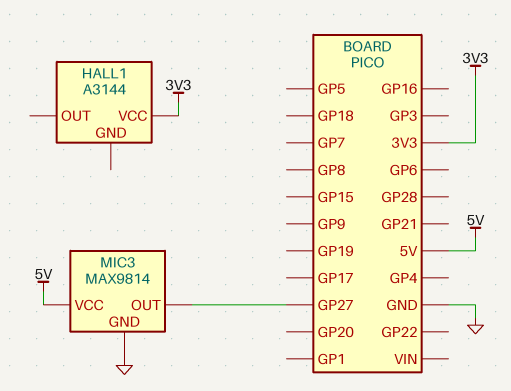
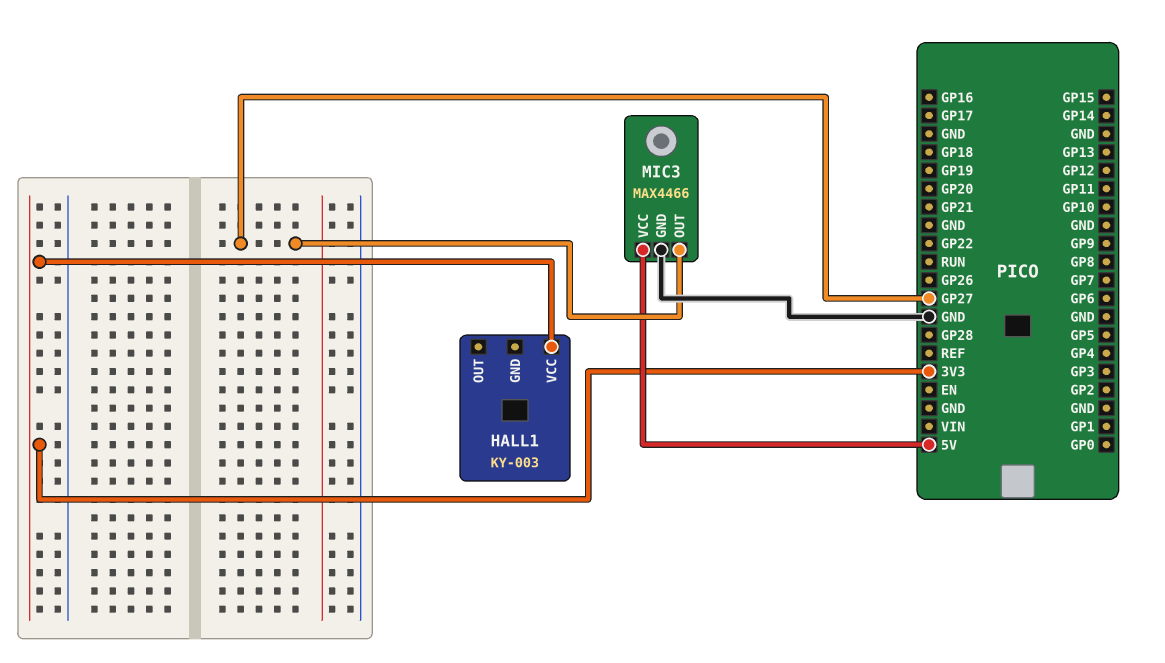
HALL1: A3144 -> KY-003
MIC3: MAX9814 -> MAX4466

